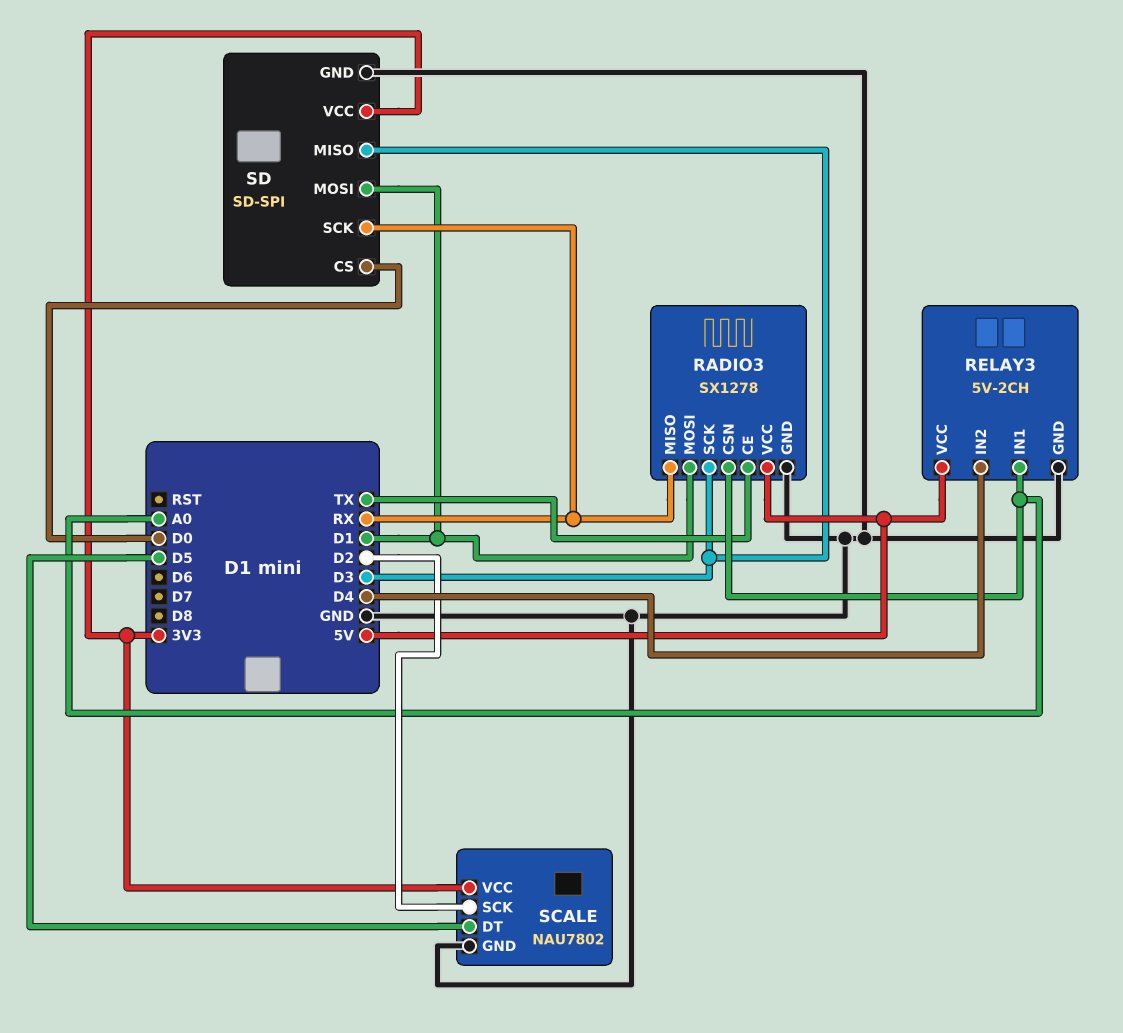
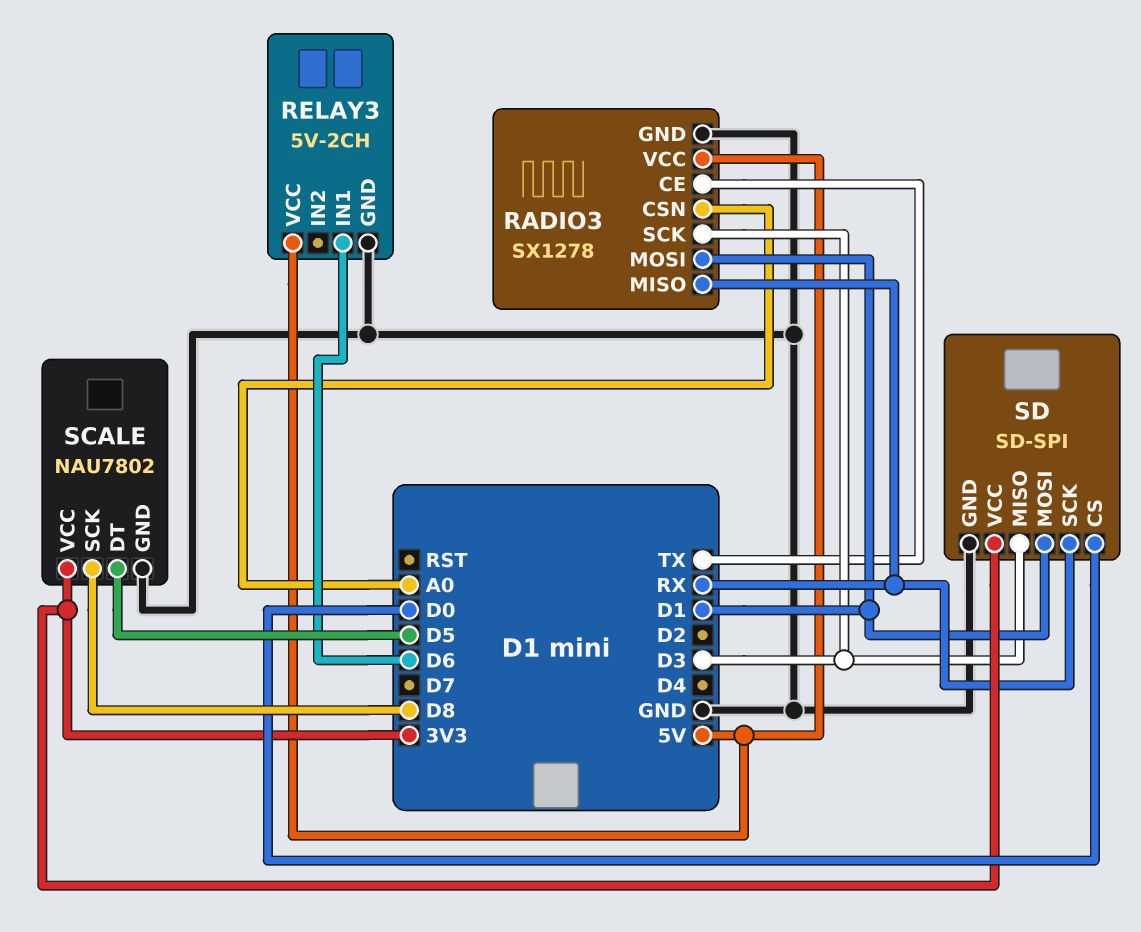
RELAY3 pin IN1: A0 -> D6
RELAY3 pin IN2: D4 -> none
SCALE pin SCK: D2 -> D8

